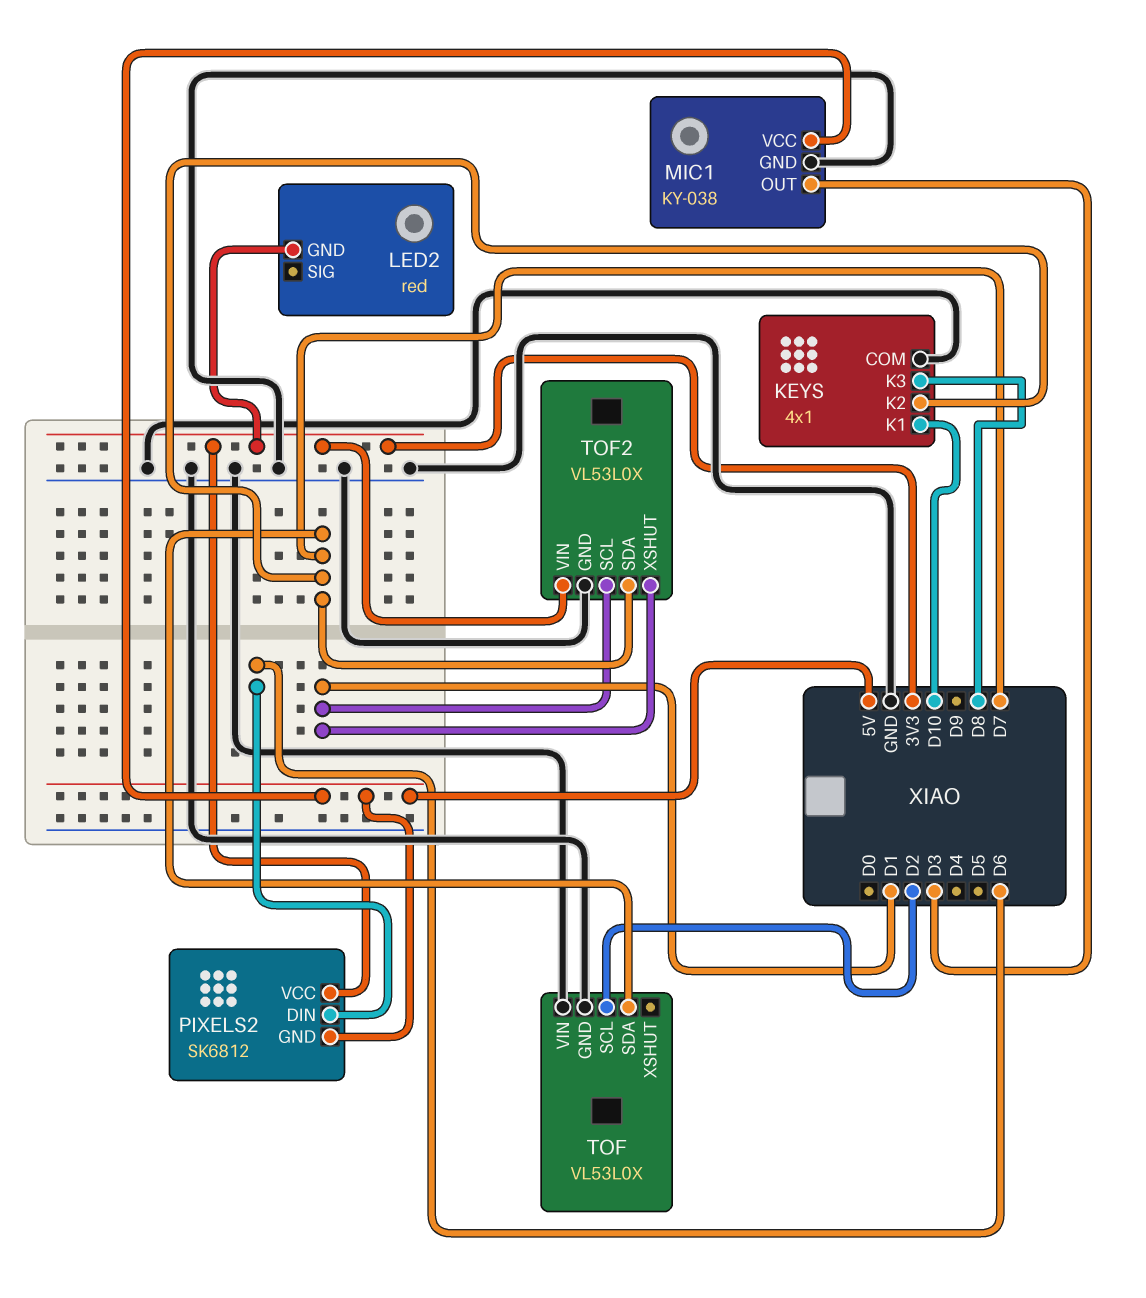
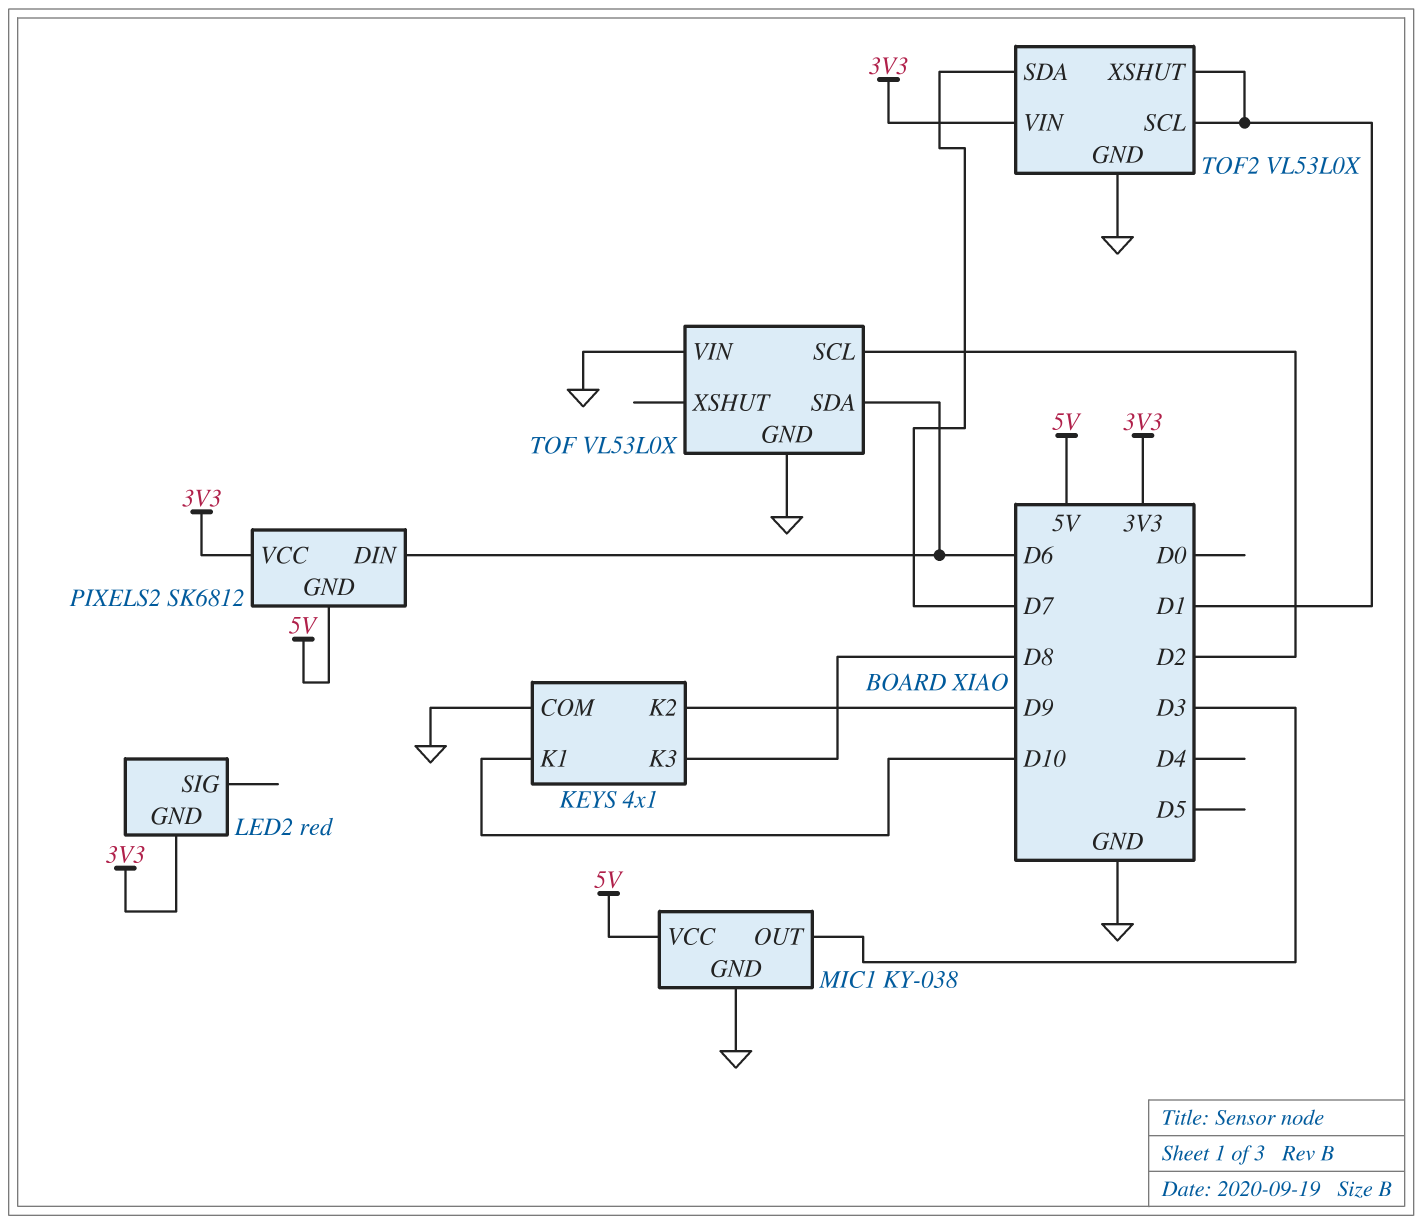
KEYS pin K2: D7 -> D9
TOF pin SDA: D7 -> D6

